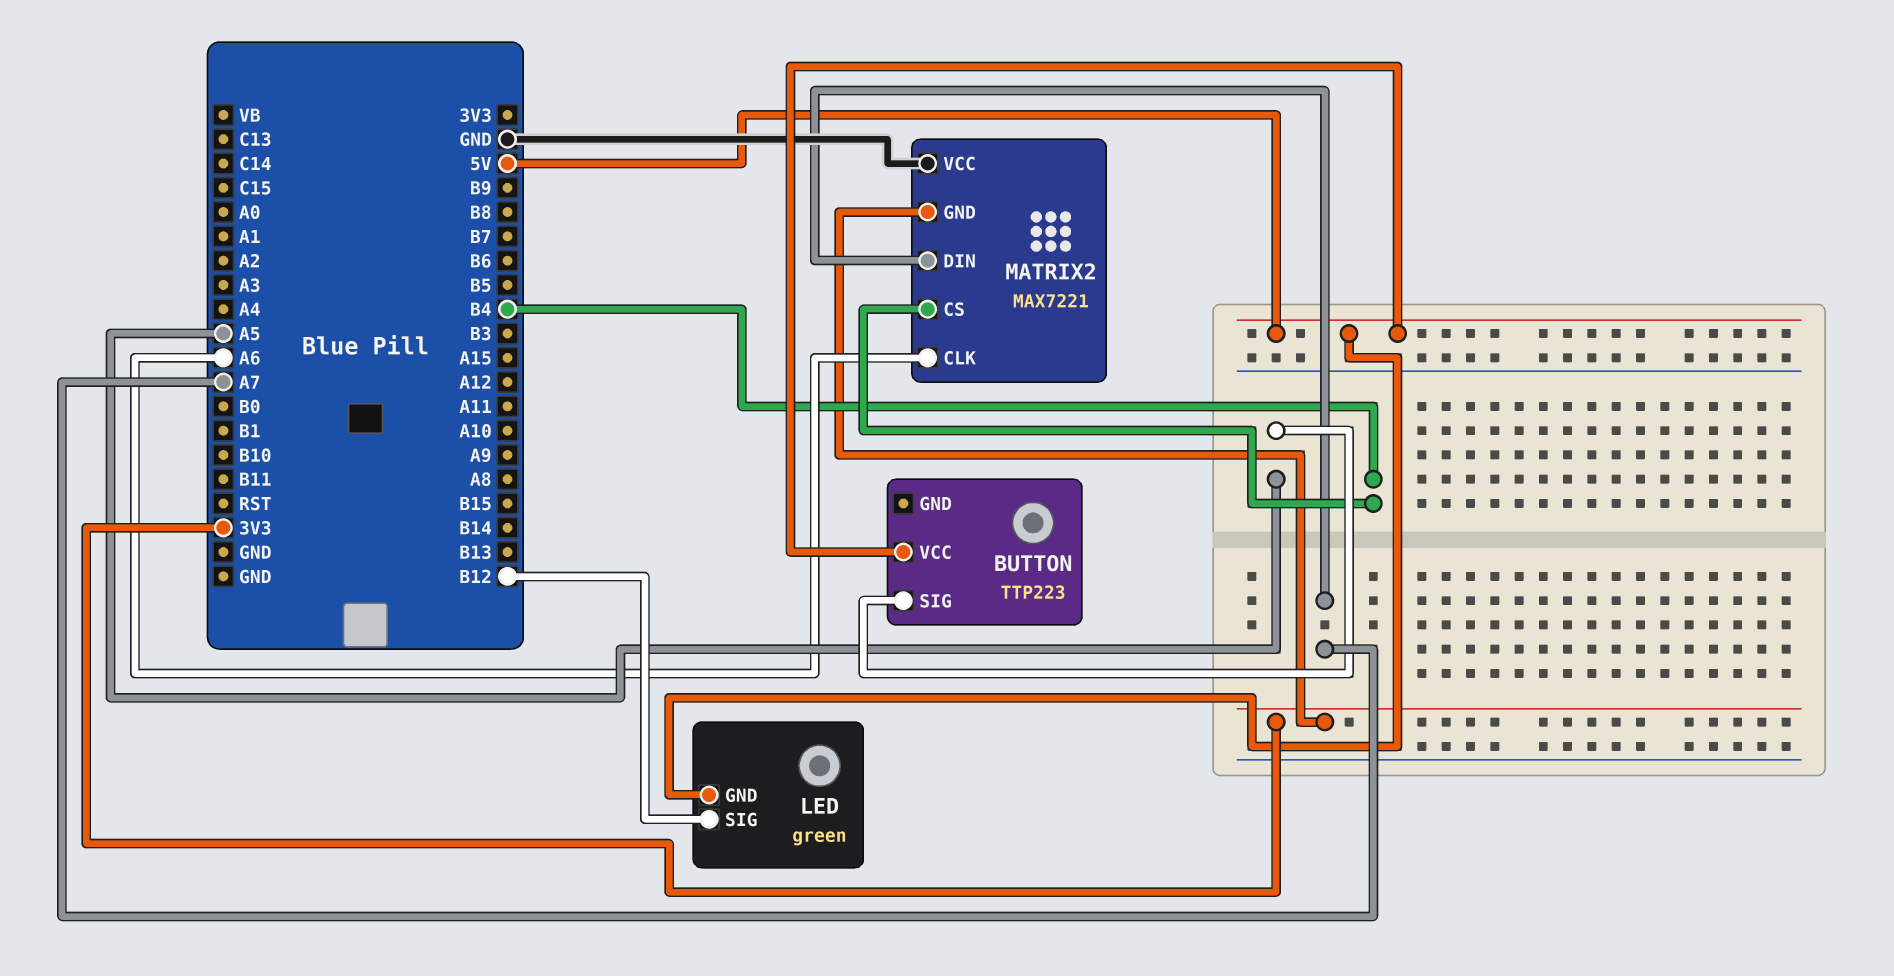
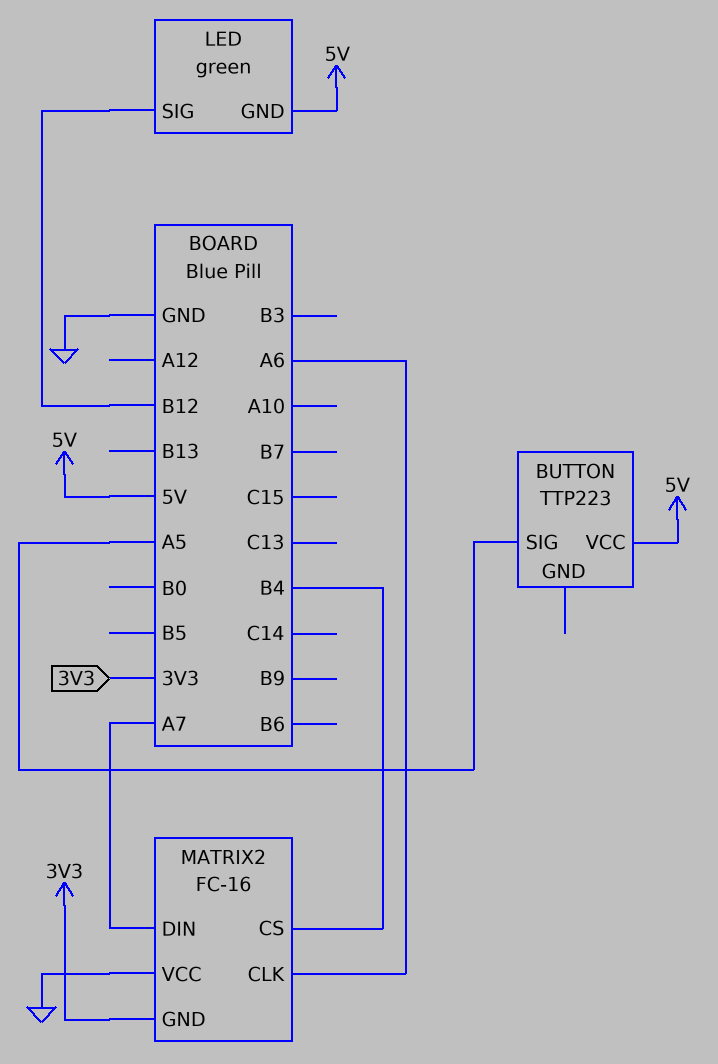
MATRIX2: MAX7221 -> FC-16

